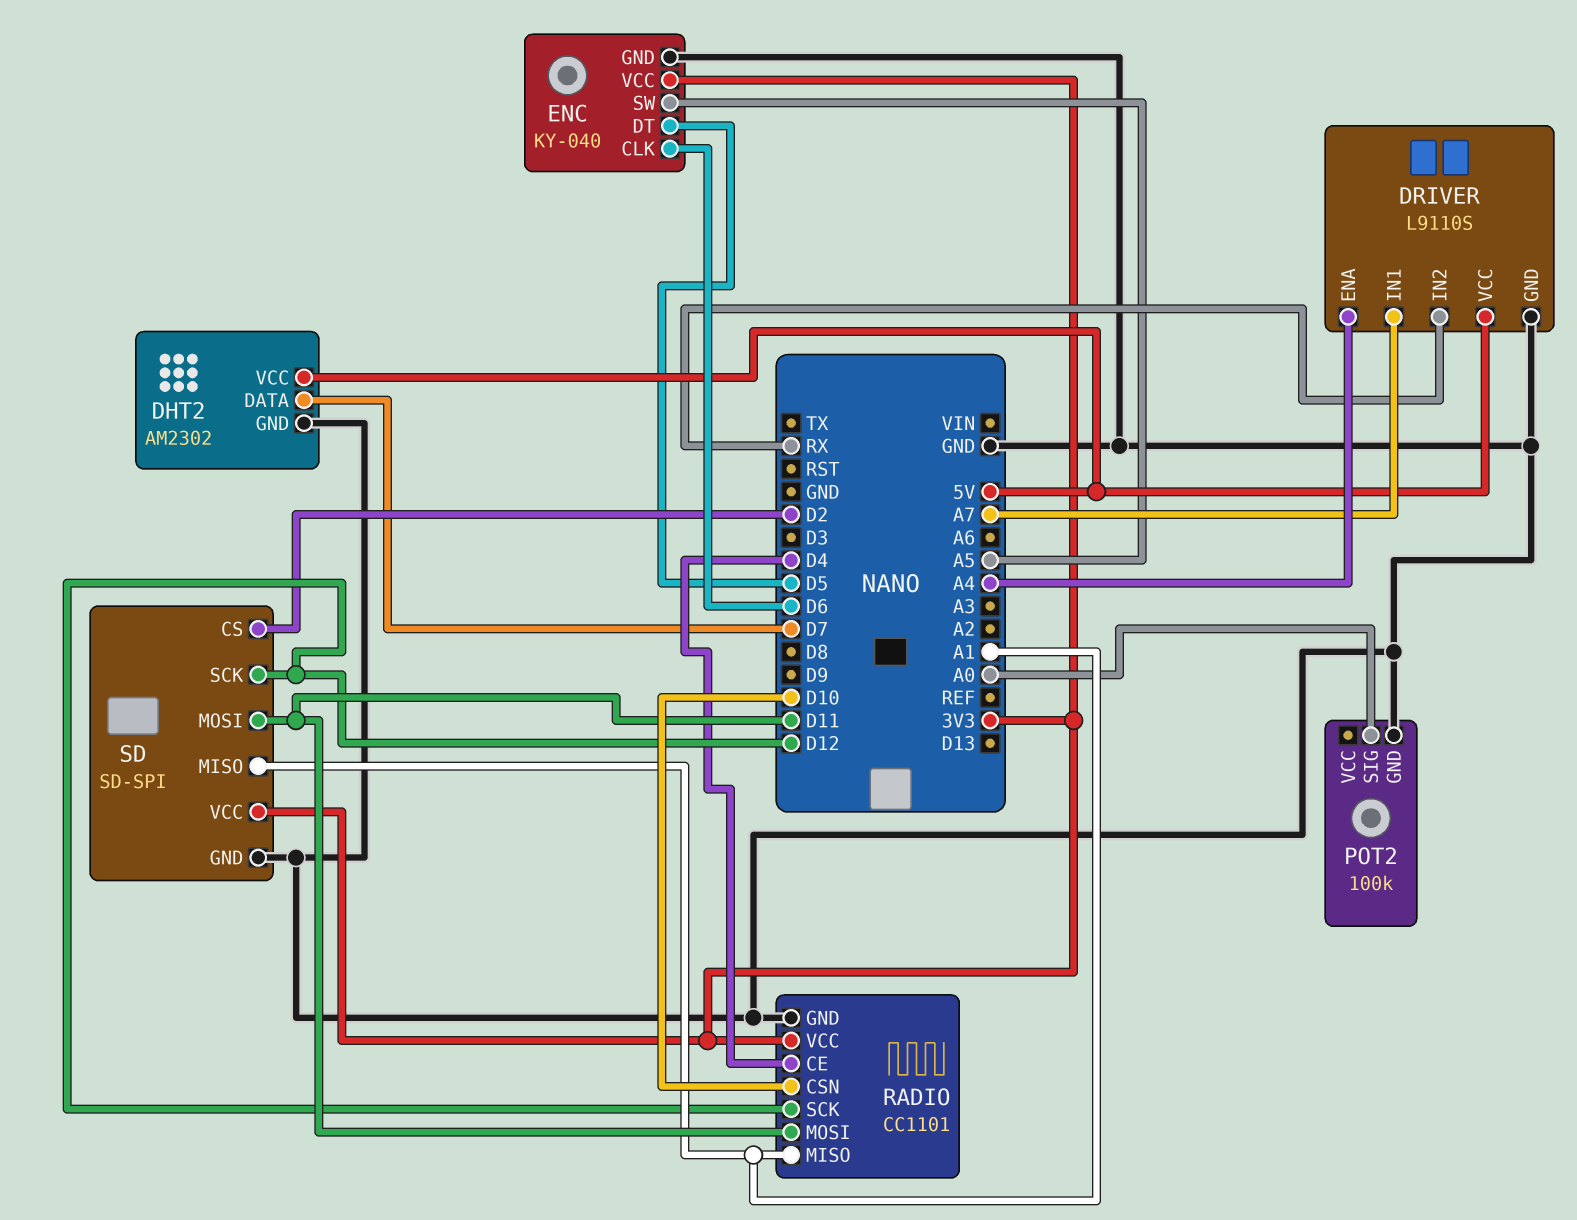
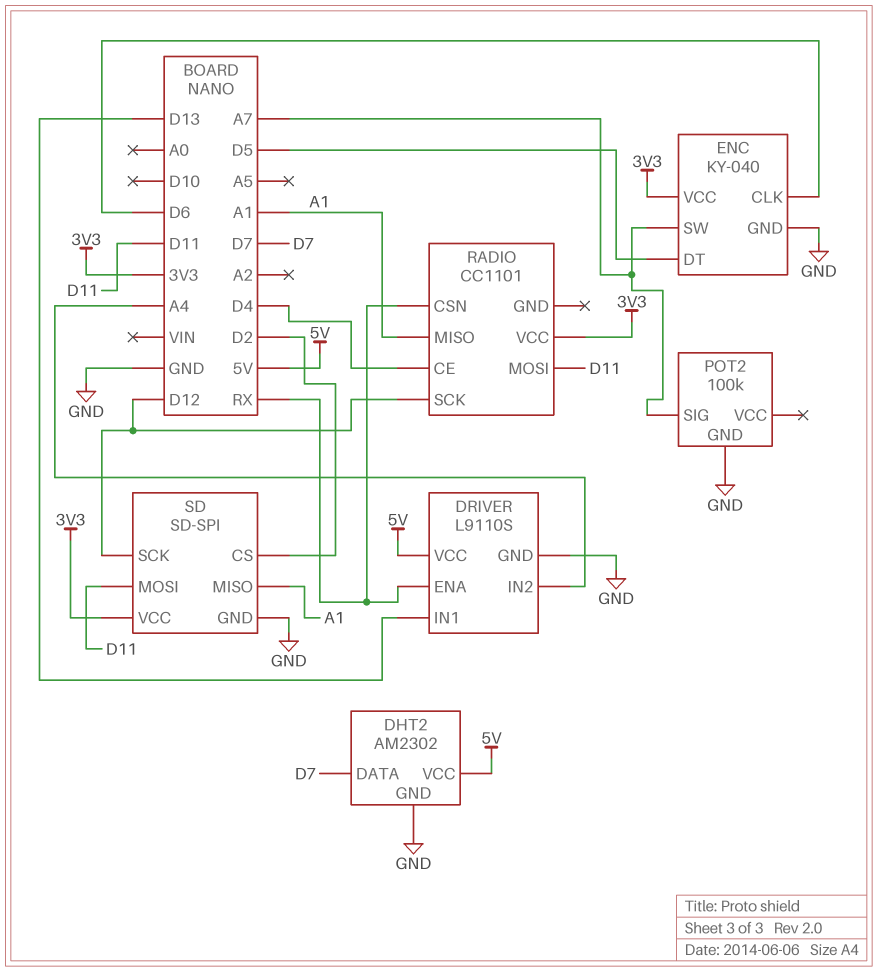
DRIVER pin ENA: A4 -> RX
DRIVER pin IN1: A7 -> D13
DRIVER pin IN2: RX -> A4
ENC pin SW: A5 -> A7
POT2 pin SIG: A0 -> A7
RADIO pin CSN: D10 -> RX
RADIO pin GND: GND -> none

